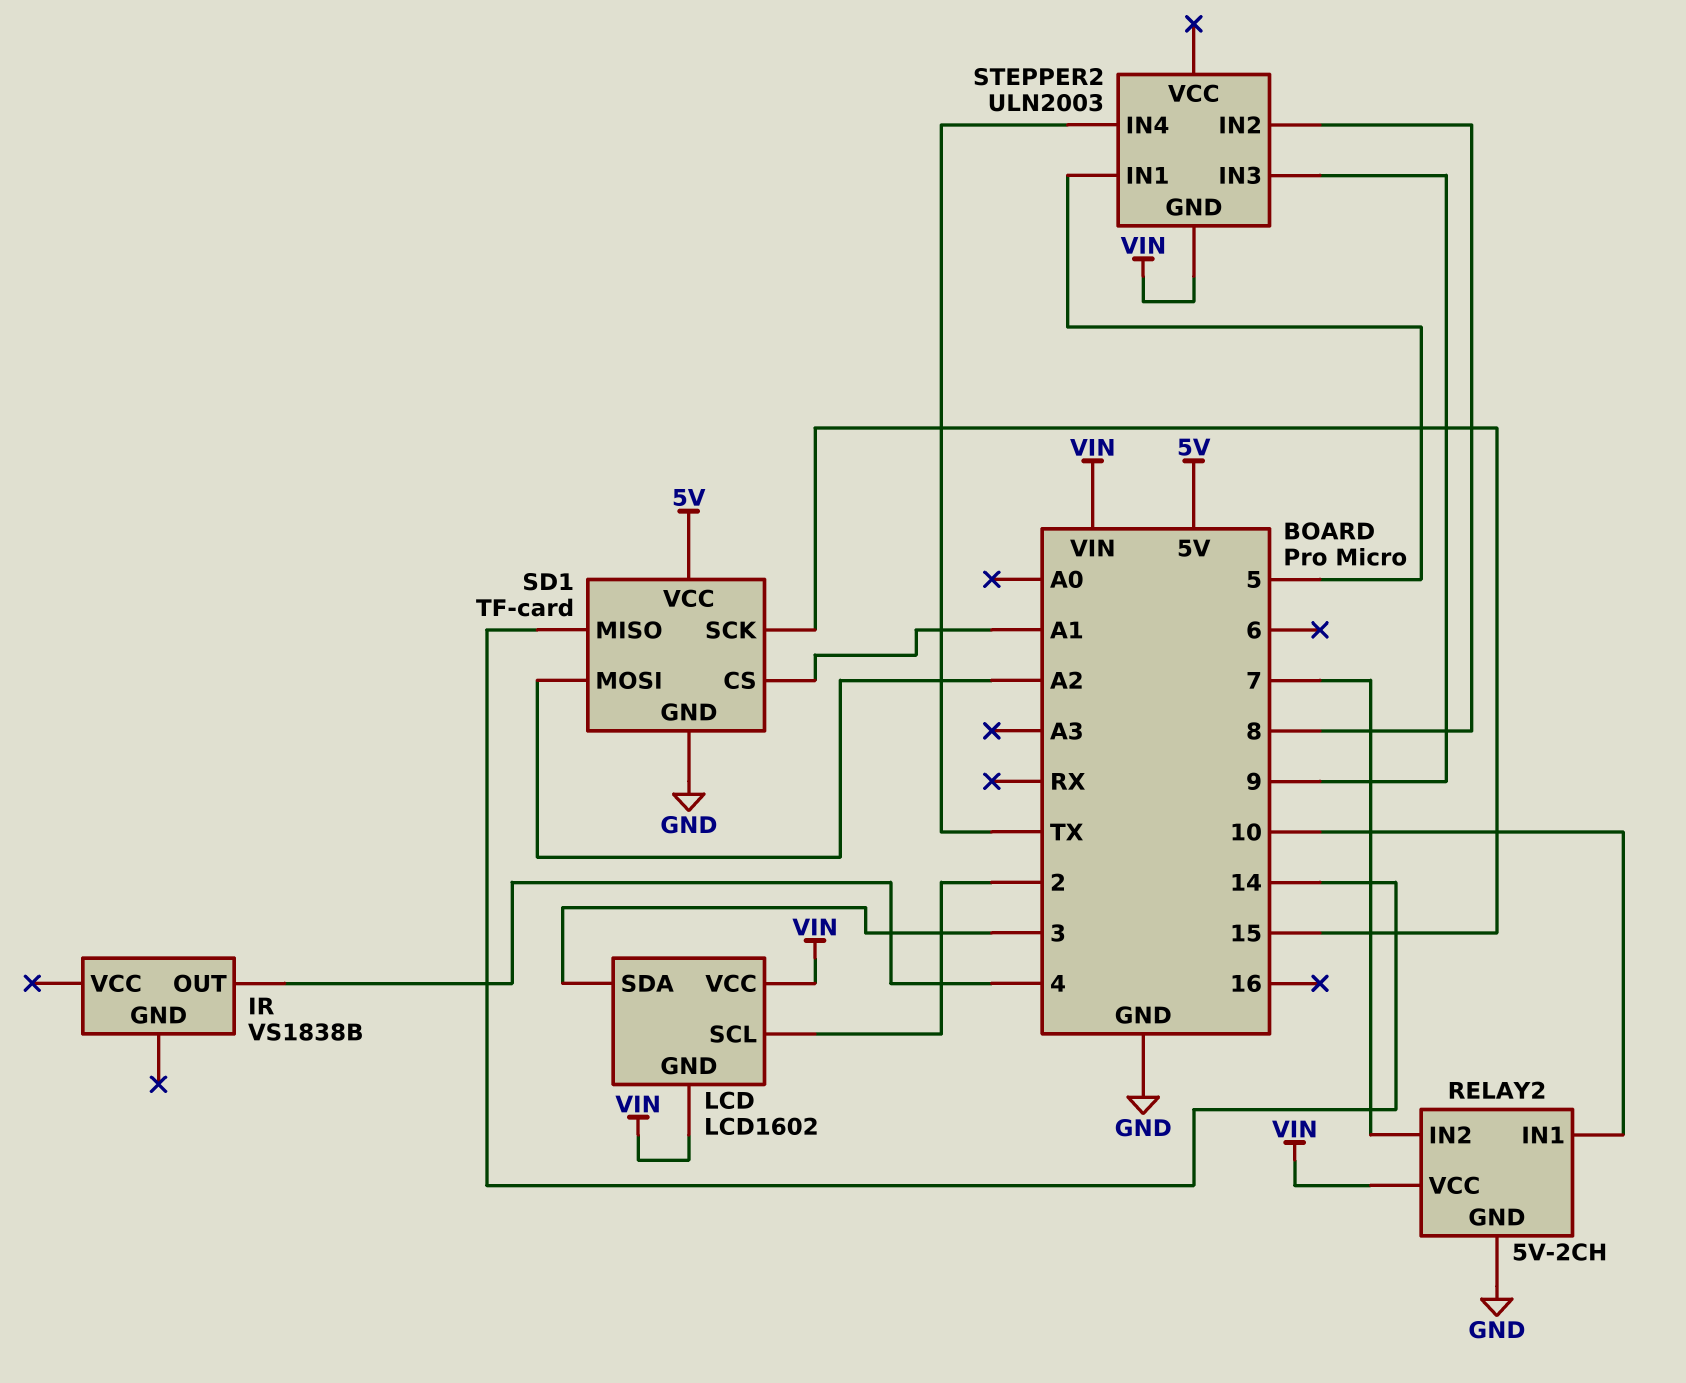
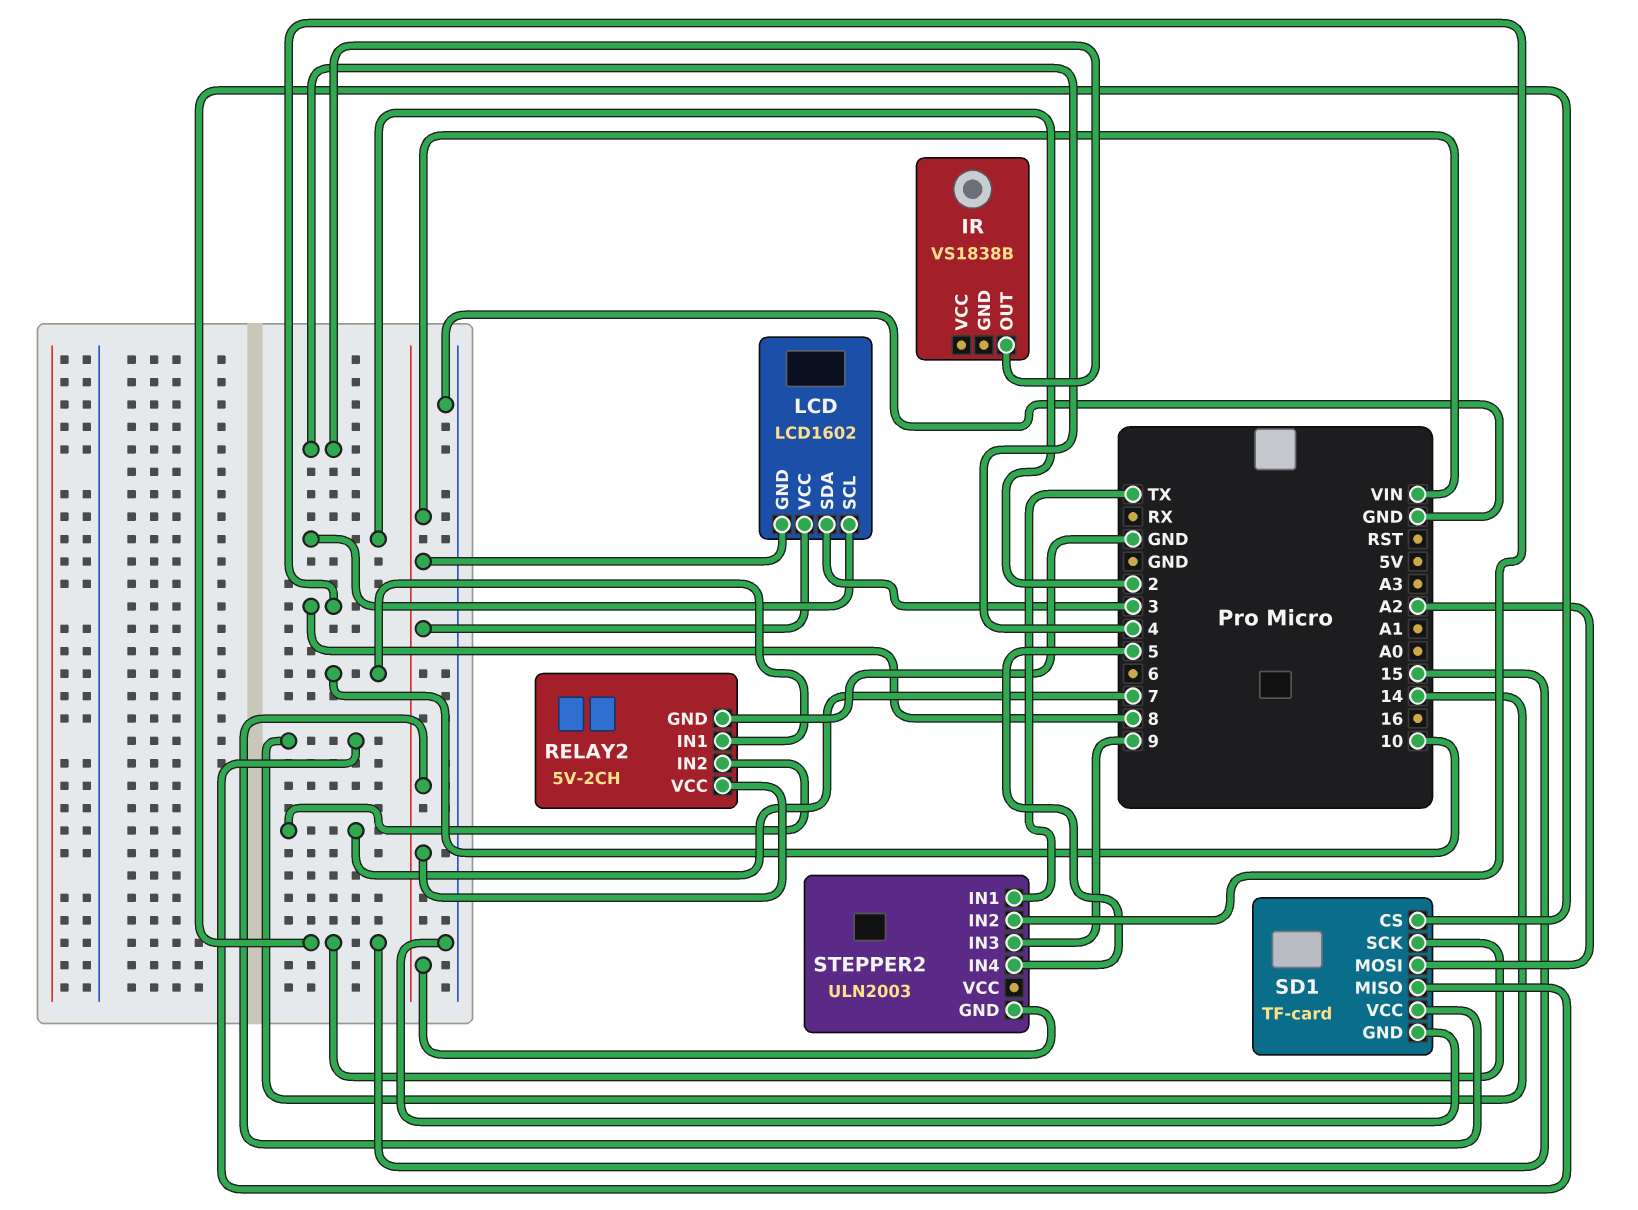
SD1 pin CS: A1 -> 15
SD1 pin VCC: 5V -> VIN
STEPPER2 pin IN1: 5 -> TX
STEPPER2 pin IN4: TX -> 5

